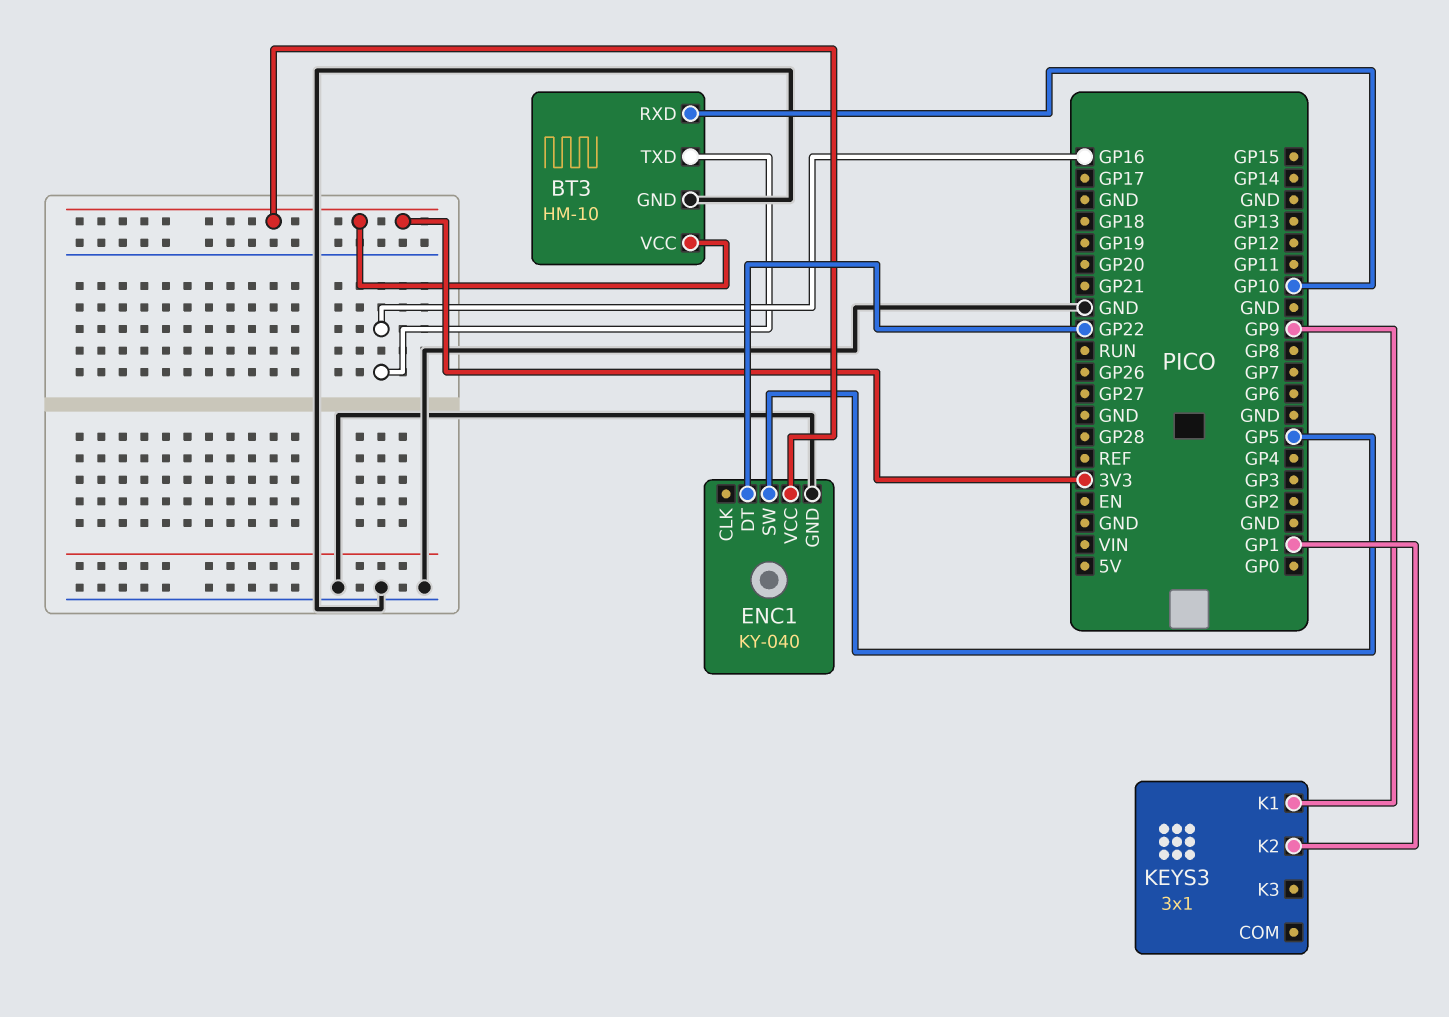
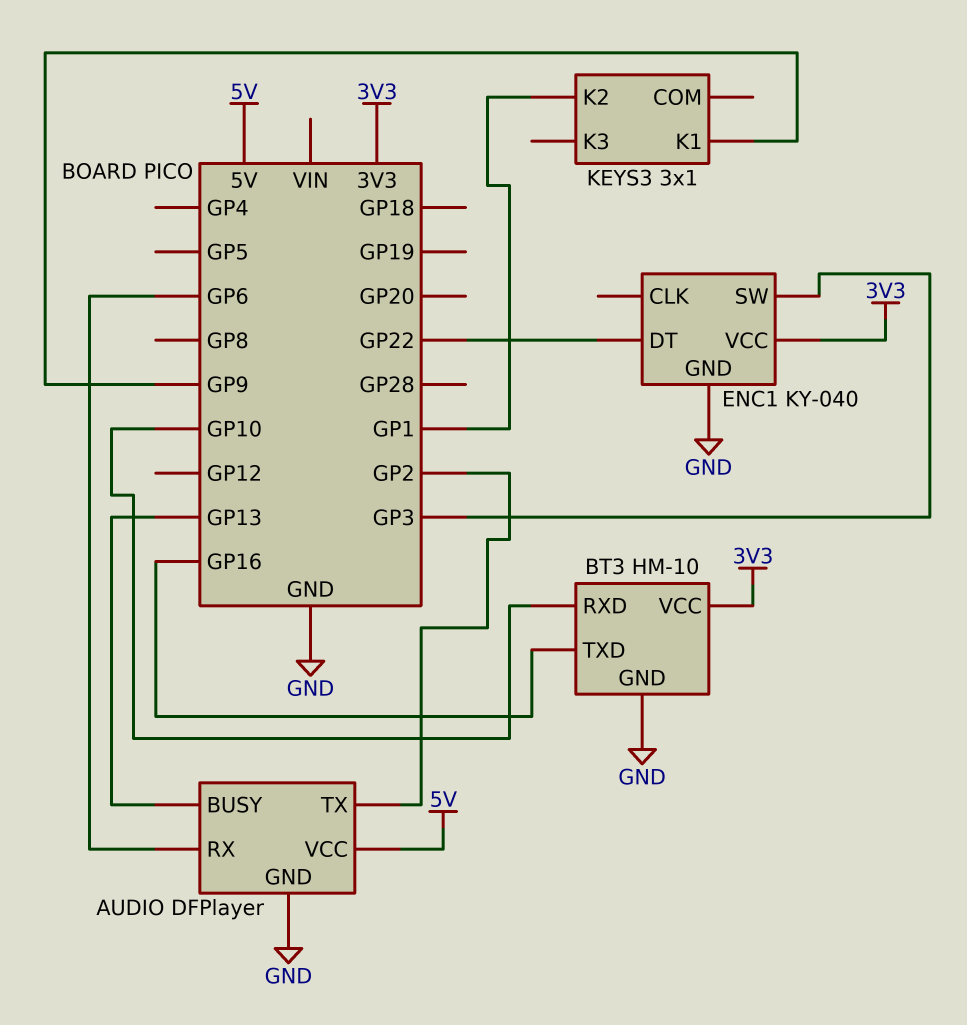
AUDIO: none -> DFPlayer
AUDIO pin BUSY: none -> GP13
AUDIO pin GND: none -> GND
AUDIO pin RX: none -> GP6
AUDIO pin TX: none -> GP2
AUDIO pin VCC: none -> 5V
ENC1 pin SW: GP5 -> GP3

